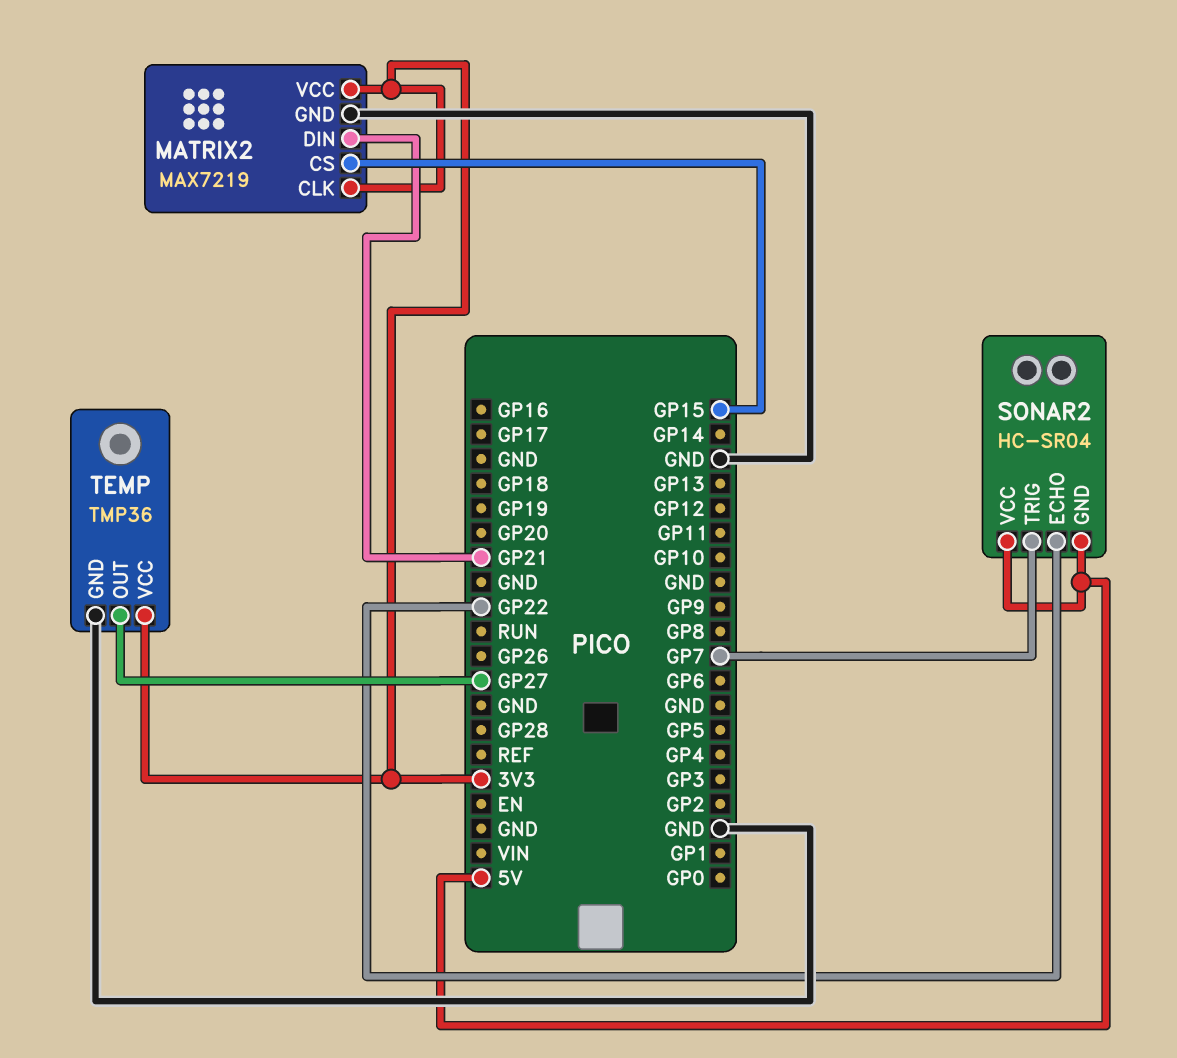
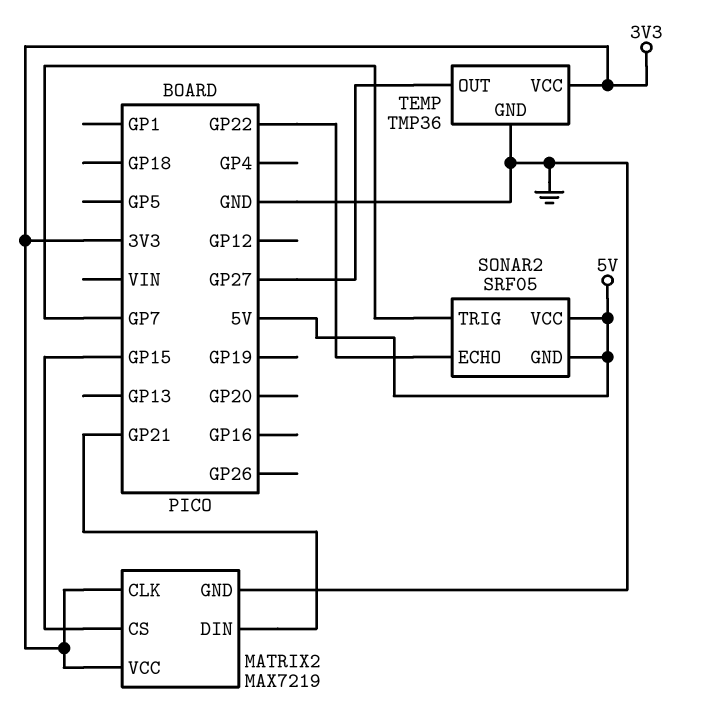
SONAR2: HC-SR04 -> SRF05

